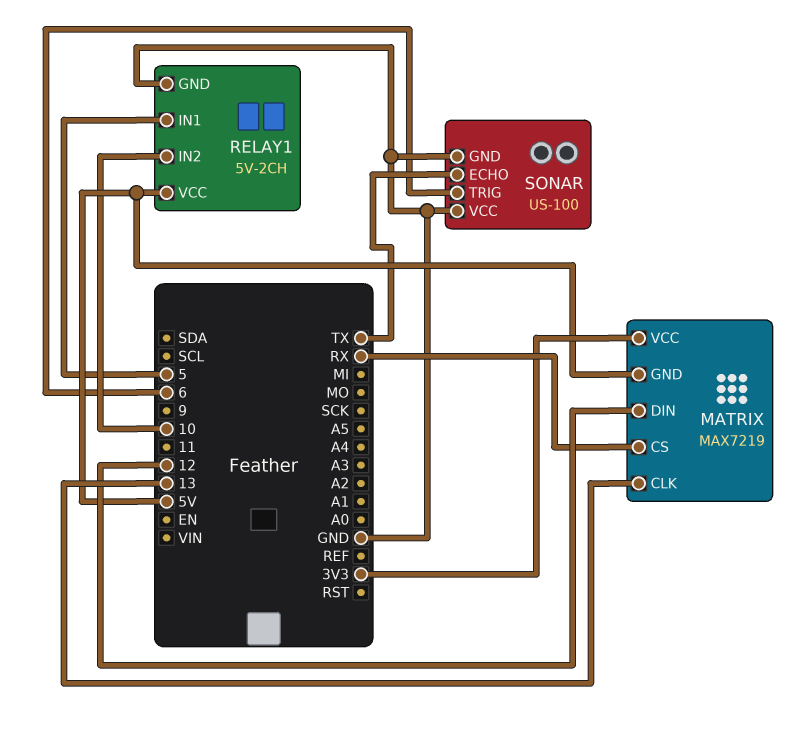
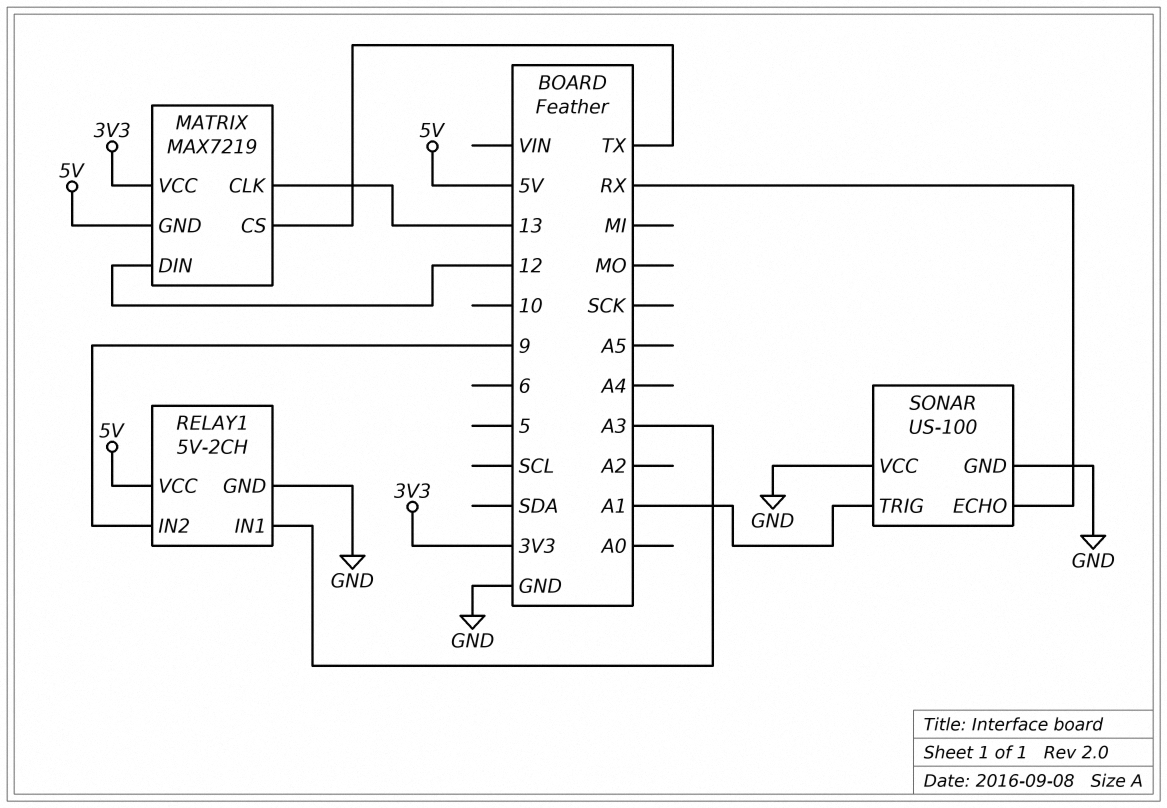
MATRIX pin CS: RX -> TX
RELAY1 pin IN1: 5 -> A3
RELAY1 pin IN2: 10 -> 9
SONAR pin ECHO: TX -> RX
SONAR pin TRIG: 6 -> A1

